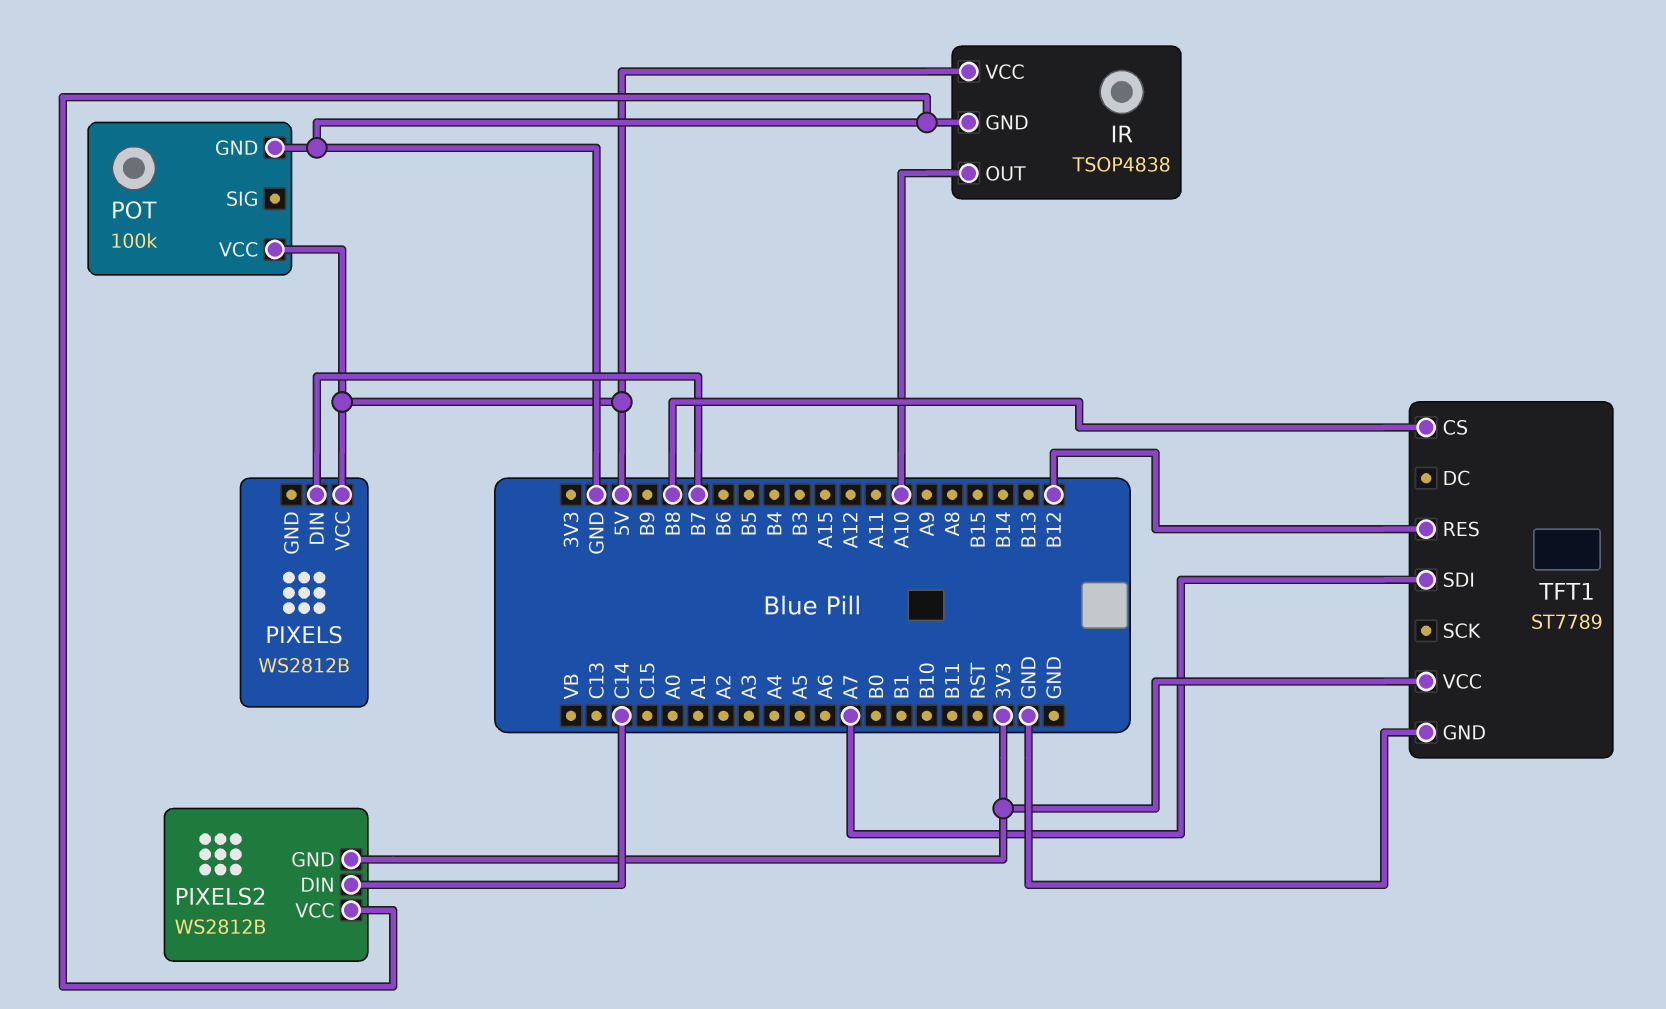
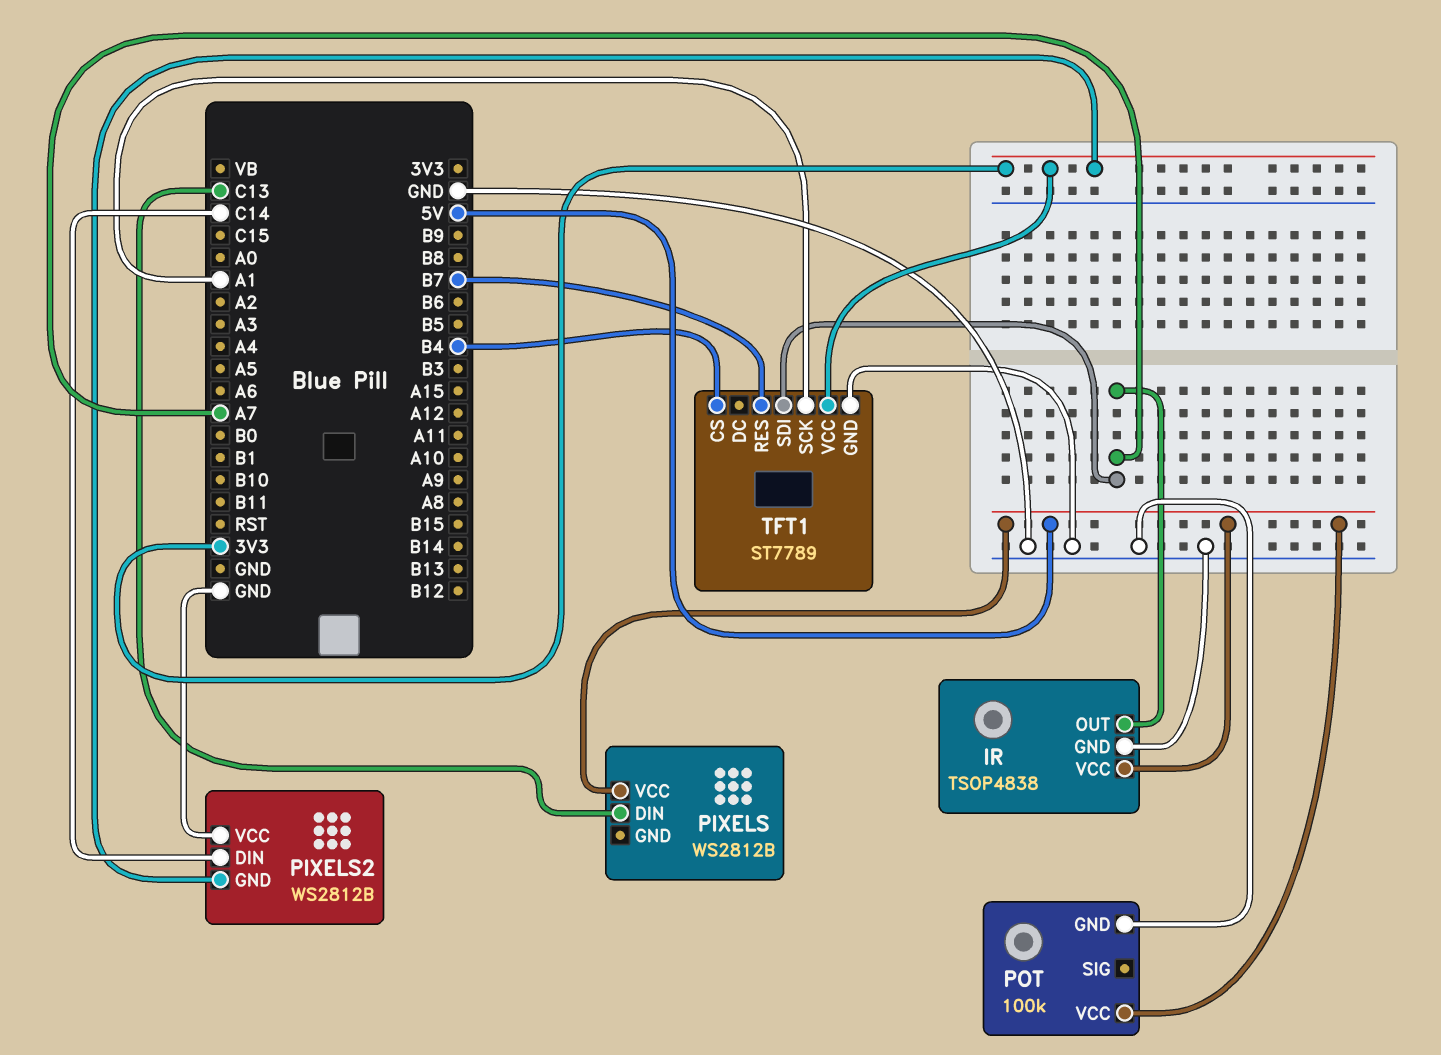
IR pin OUT: A10 -> A7
PIXELS pin DIN: B7 -> C13
TFT1 pin CS: B8 -> B4
TFT1 pin RES: B12 -> B7
TFT1 pin SCK: none -> A1

